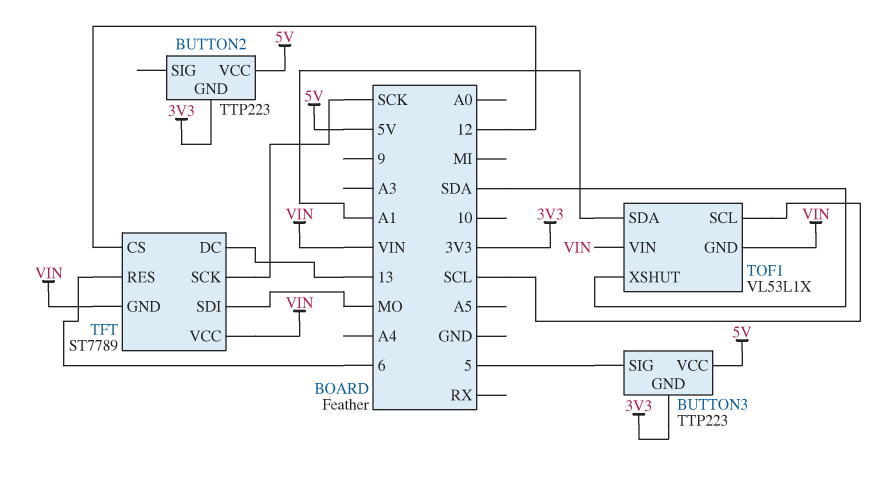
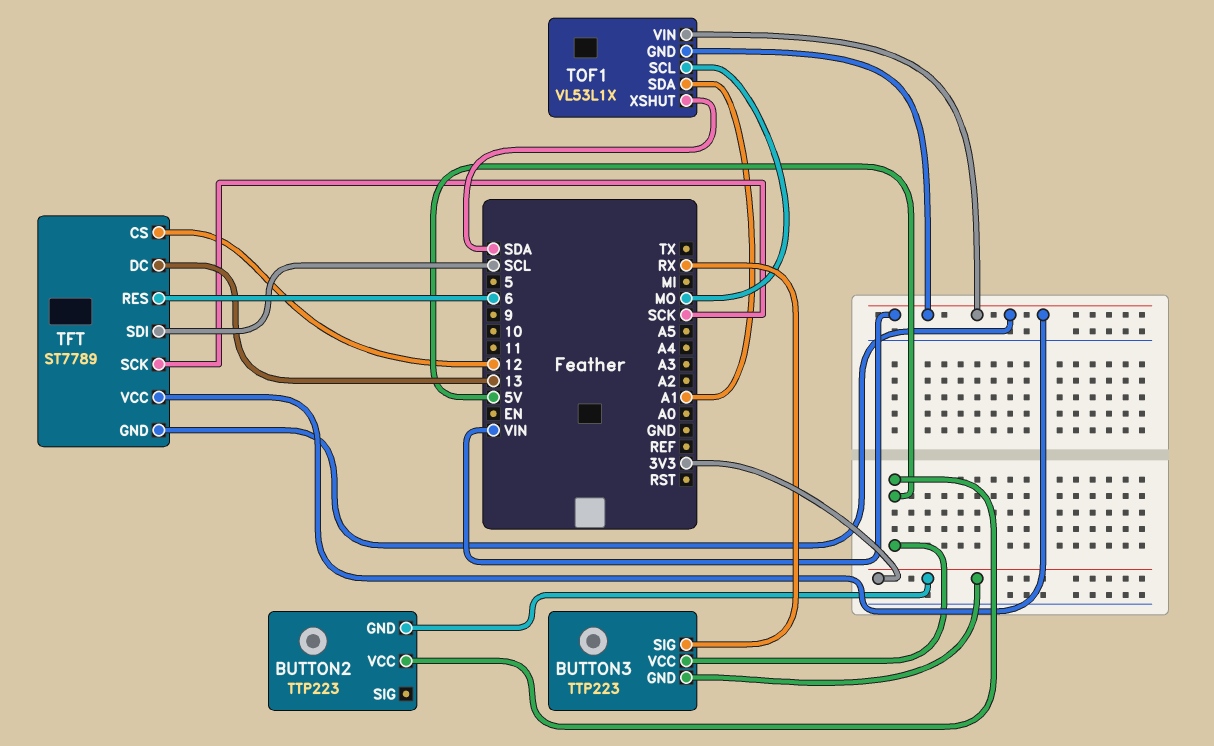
BUTTON3 pin SIG: 5 -> RX
TFT pin SDI: MO -> SCL
TOF1 pin SCL: SCL -> MO

